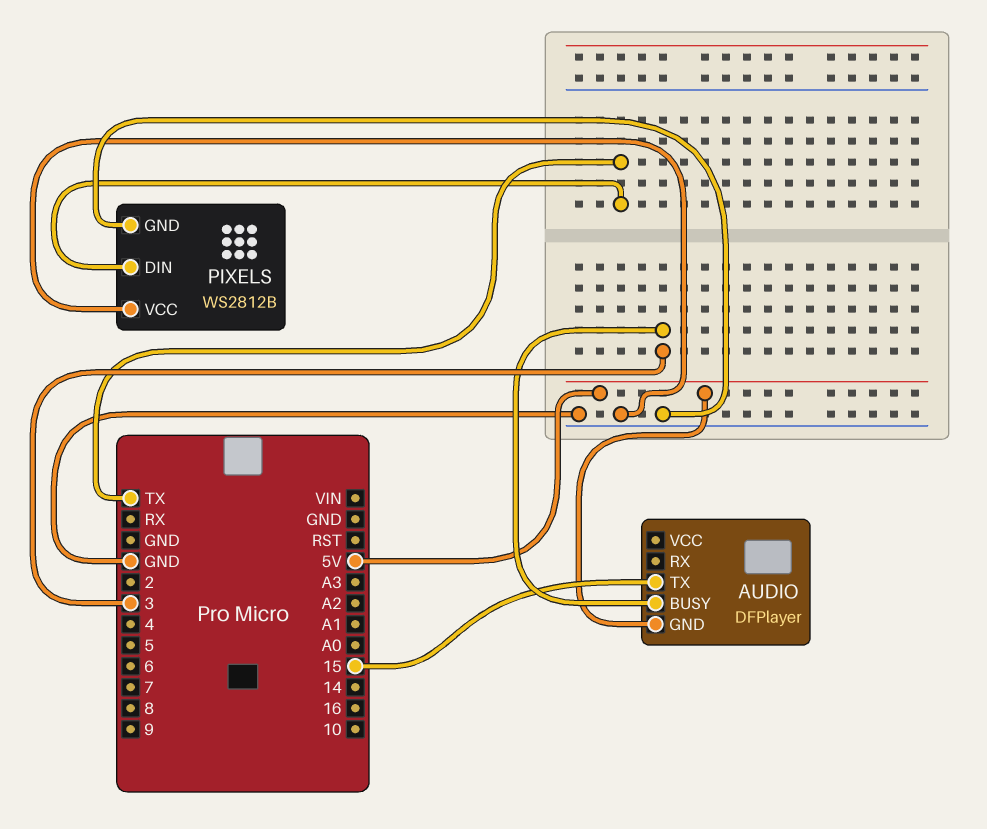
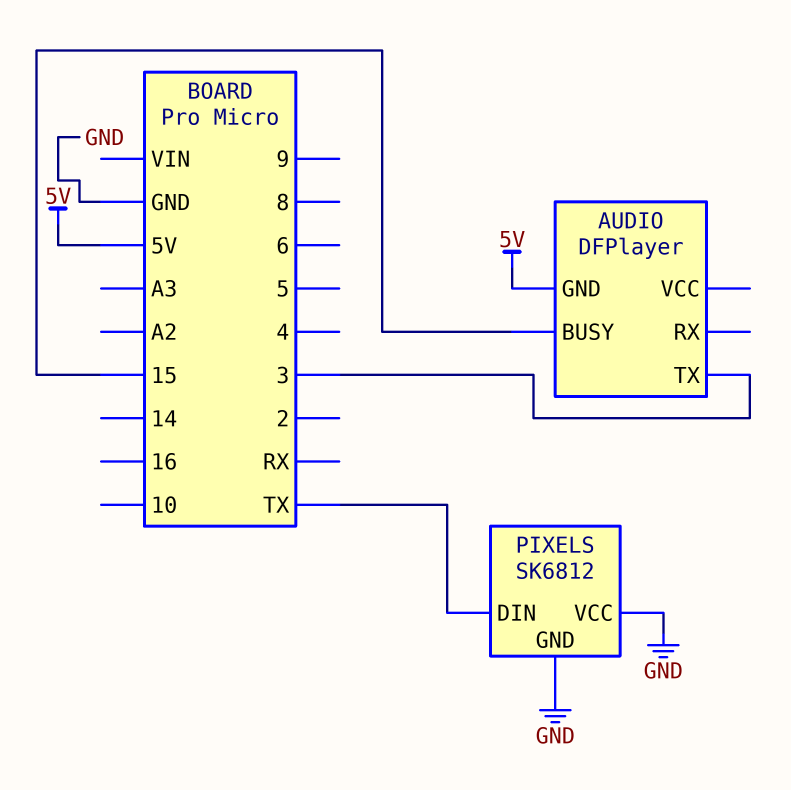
AUDIO pin BUSY: 3 -> 15
AUDIO pin TX: 15 -> 3
PIXELS: WS2812B -> SK6812

